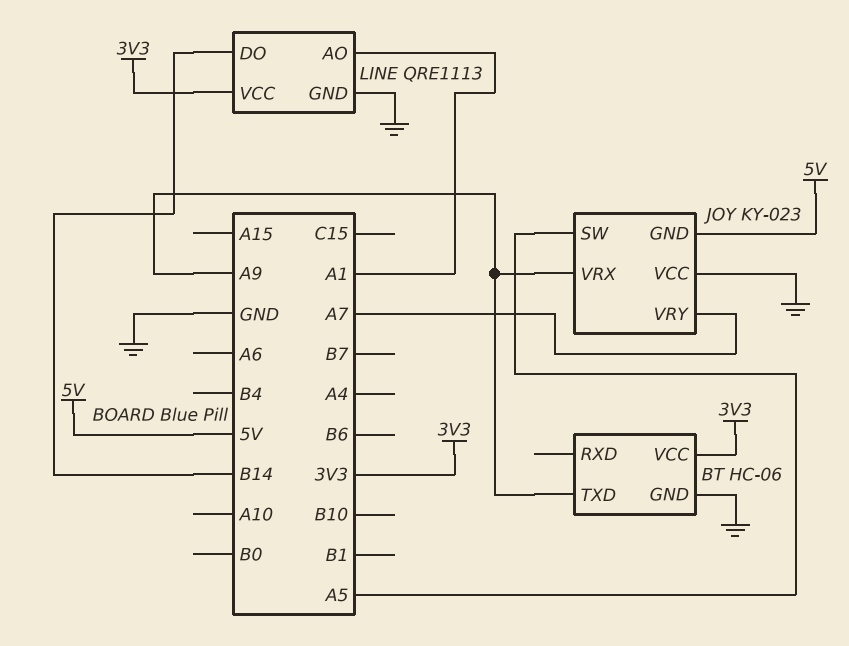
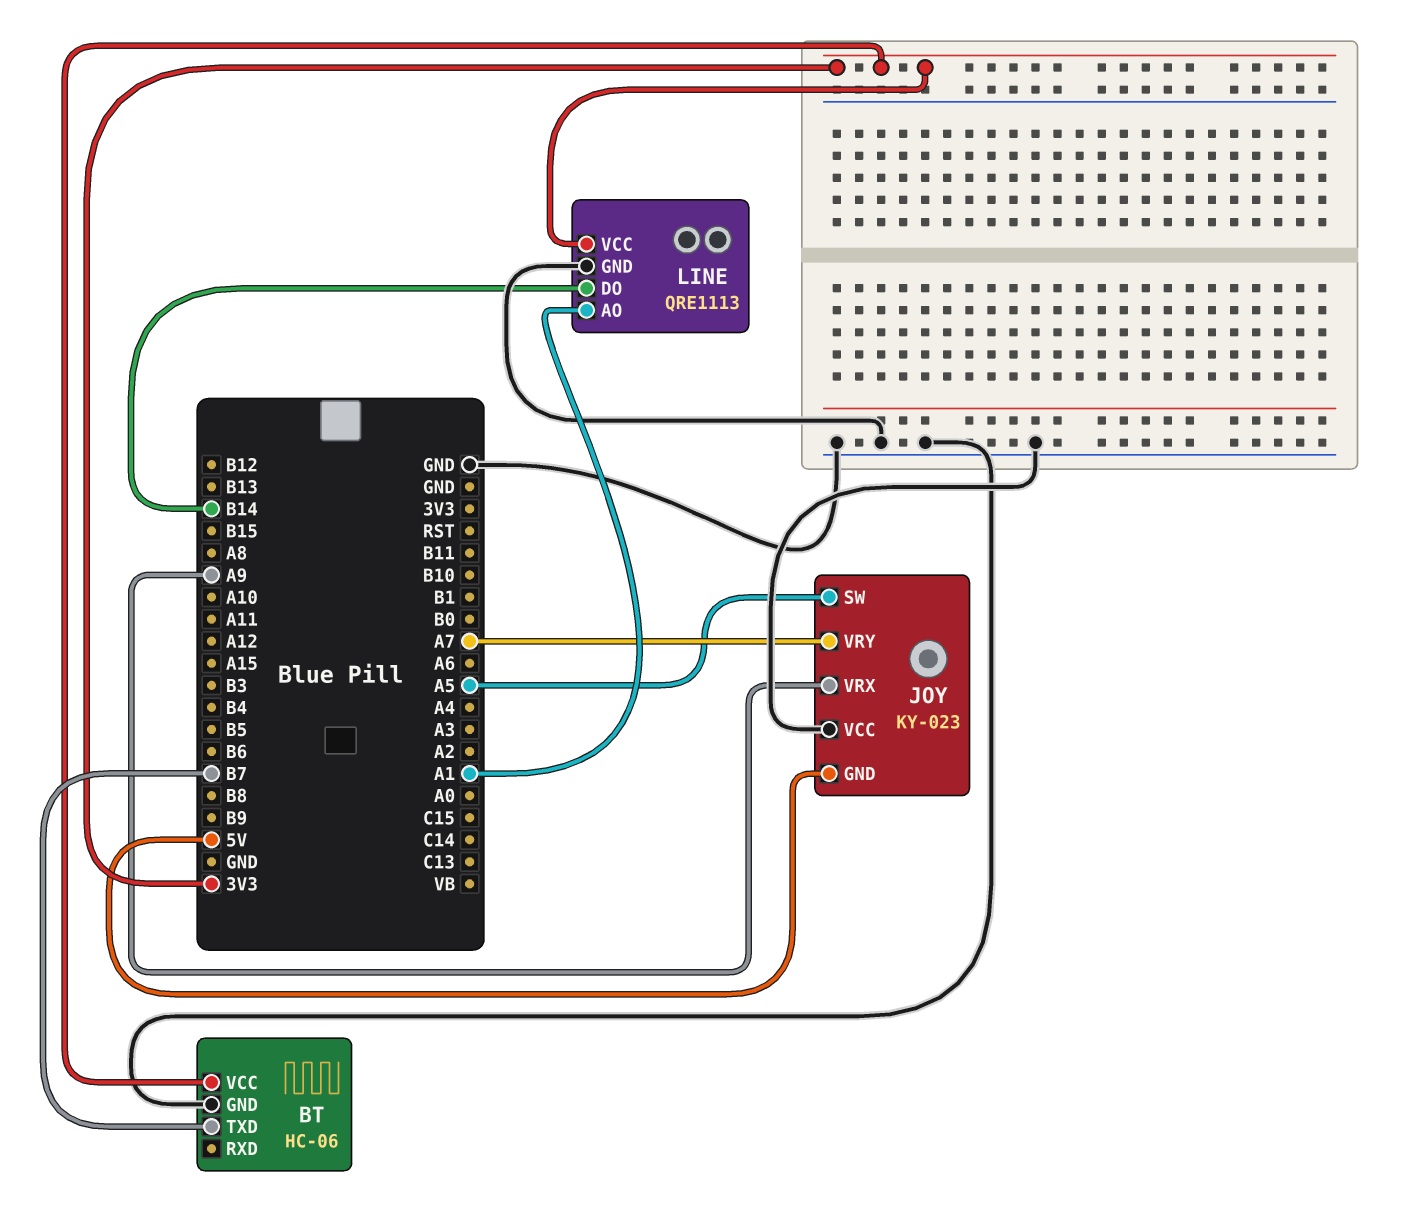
BT pin TXD: A9 -> B7

